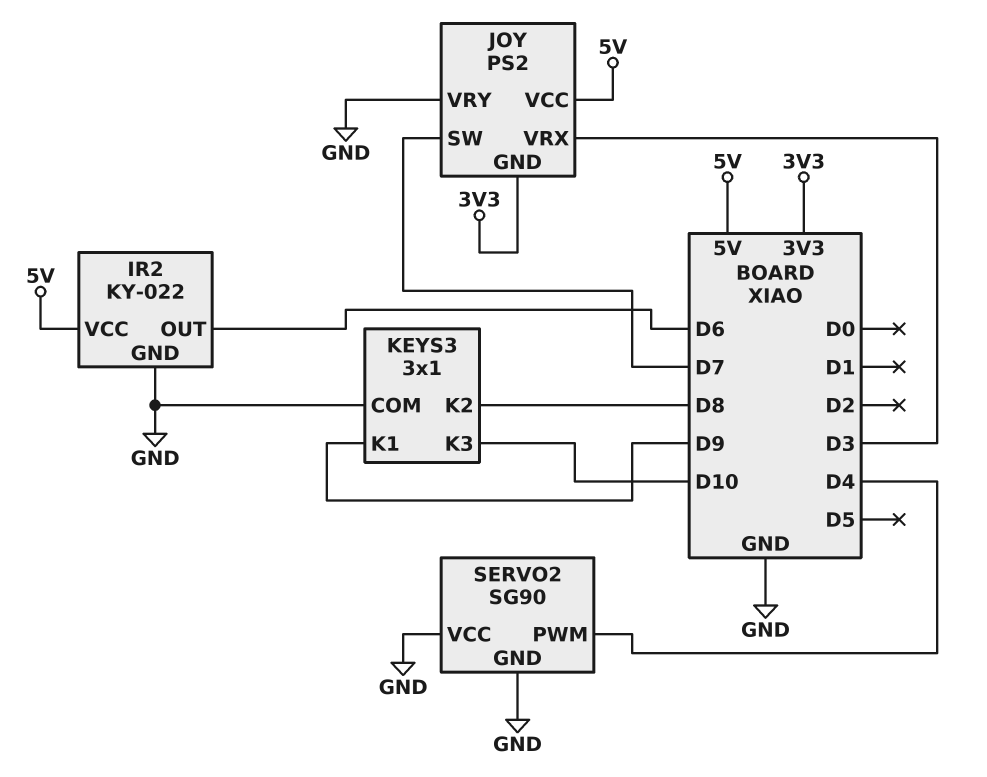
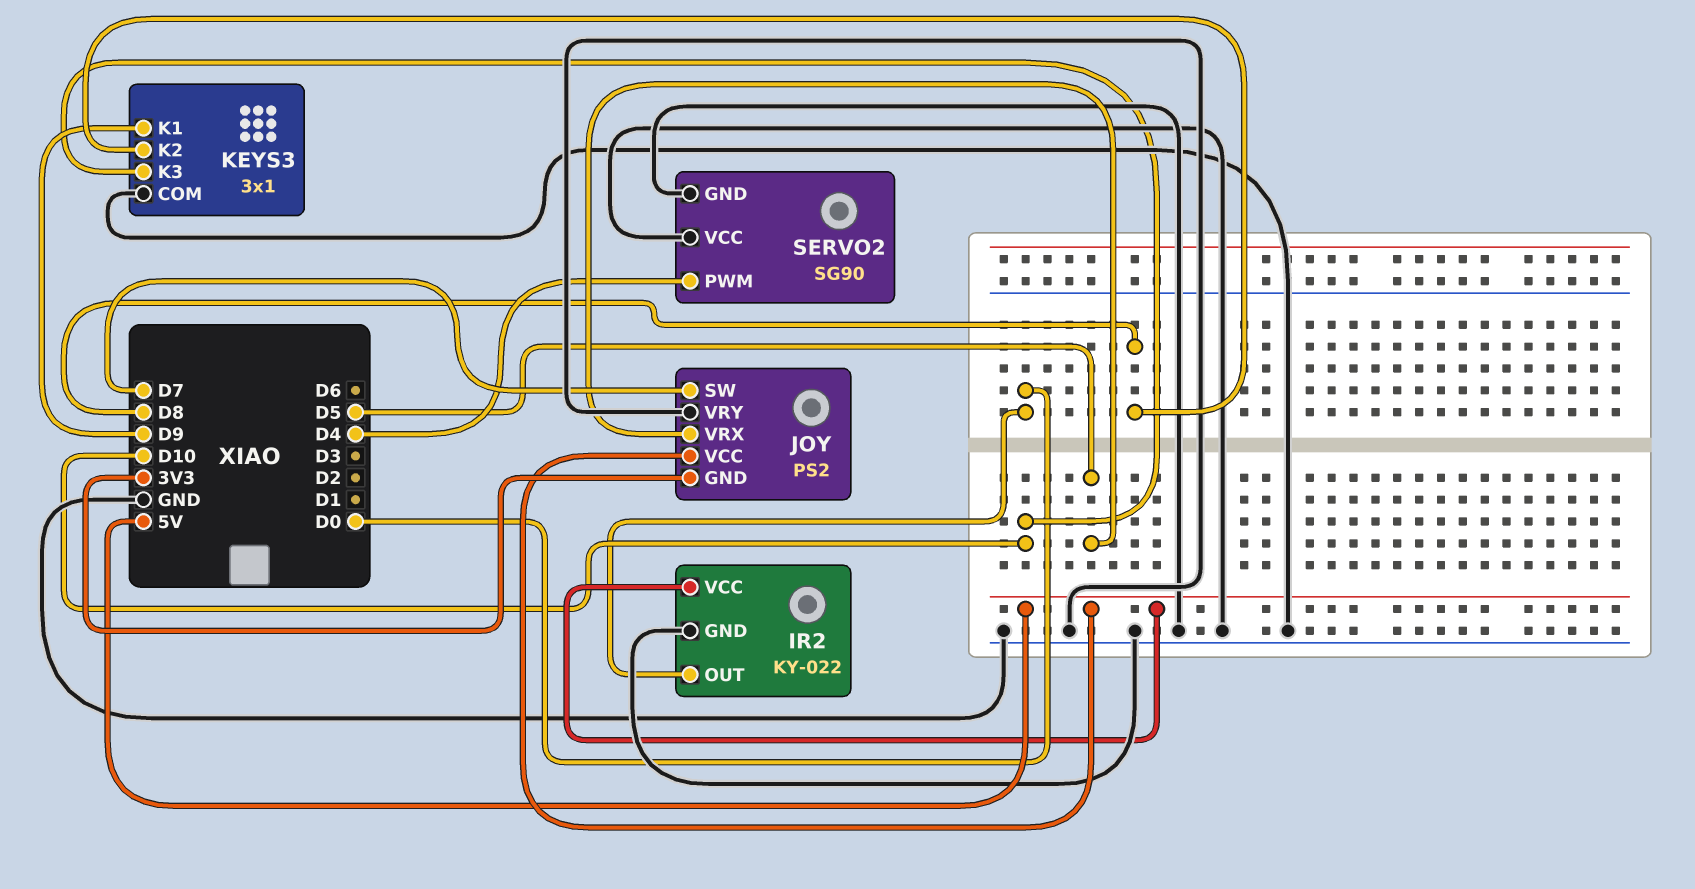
IR2 pin OUT: D6 -> D0
JOY pin VRX: D3 -> D5

